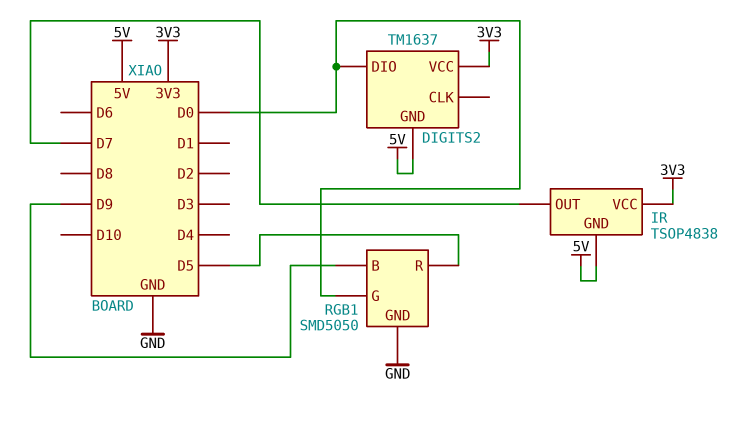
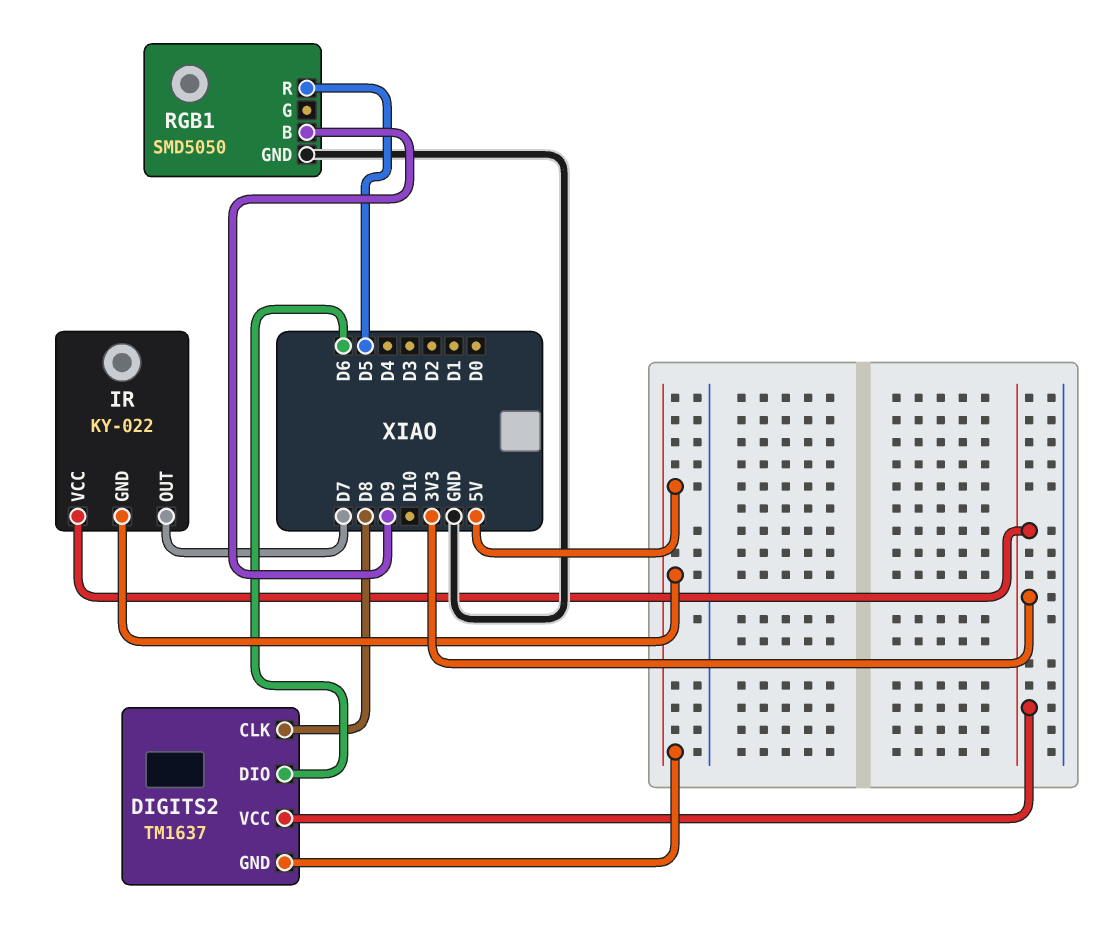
DIGITS2 pin CLK: none -> D8
DIGITS2 pin DIO: D0 -> D6
IR: TSOP4838 -> KY-022
RGB1 pin G: D0 -> none

